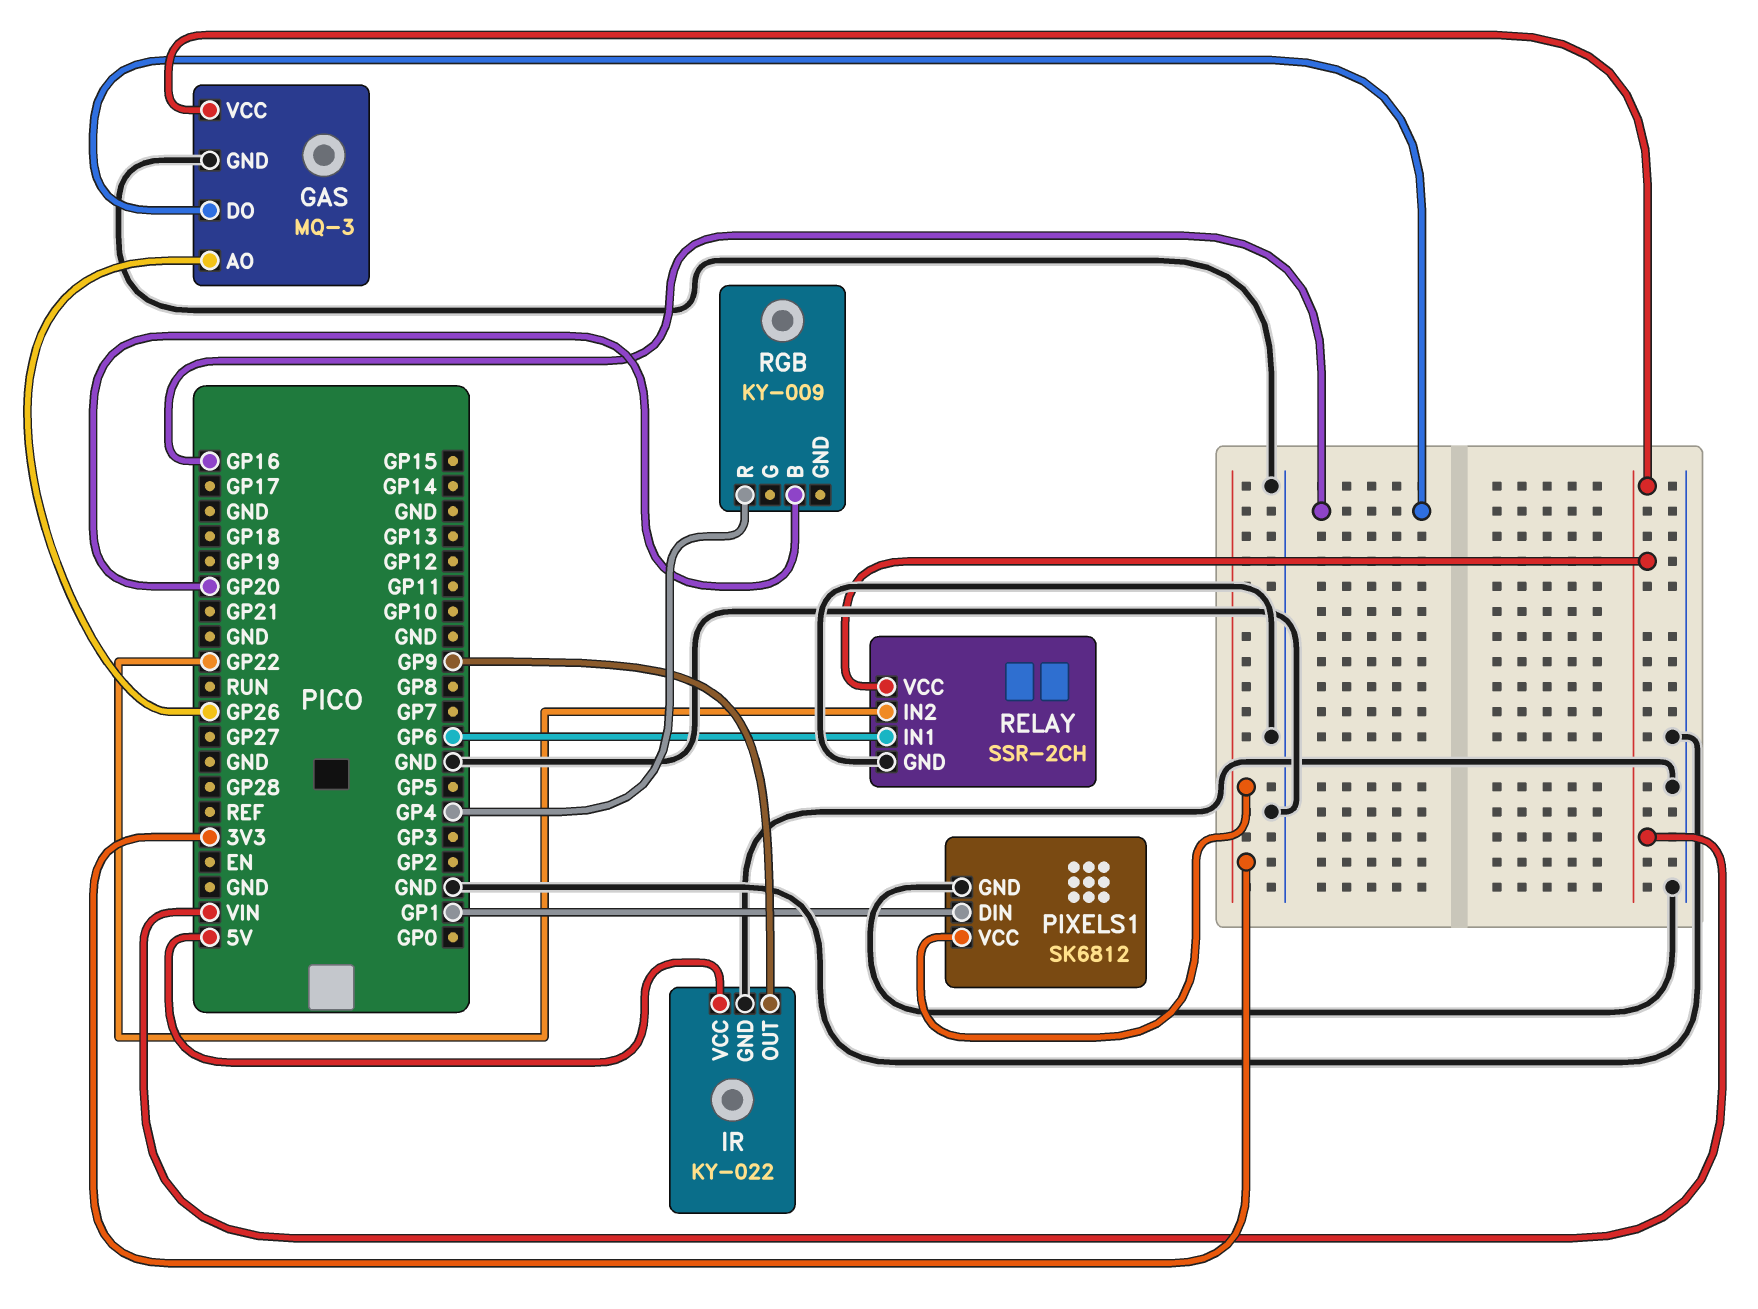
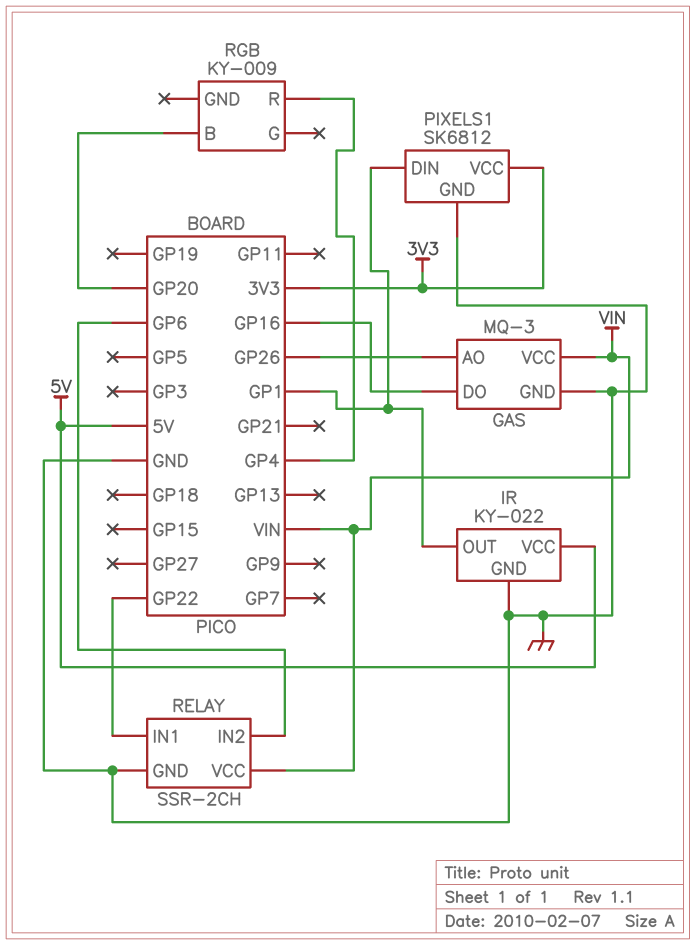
IR pin OUT: GP9 -> GP1
RELAY pin IN1: GP6 -> GP22
RELAY pin IN2: GP22 -> GP6

